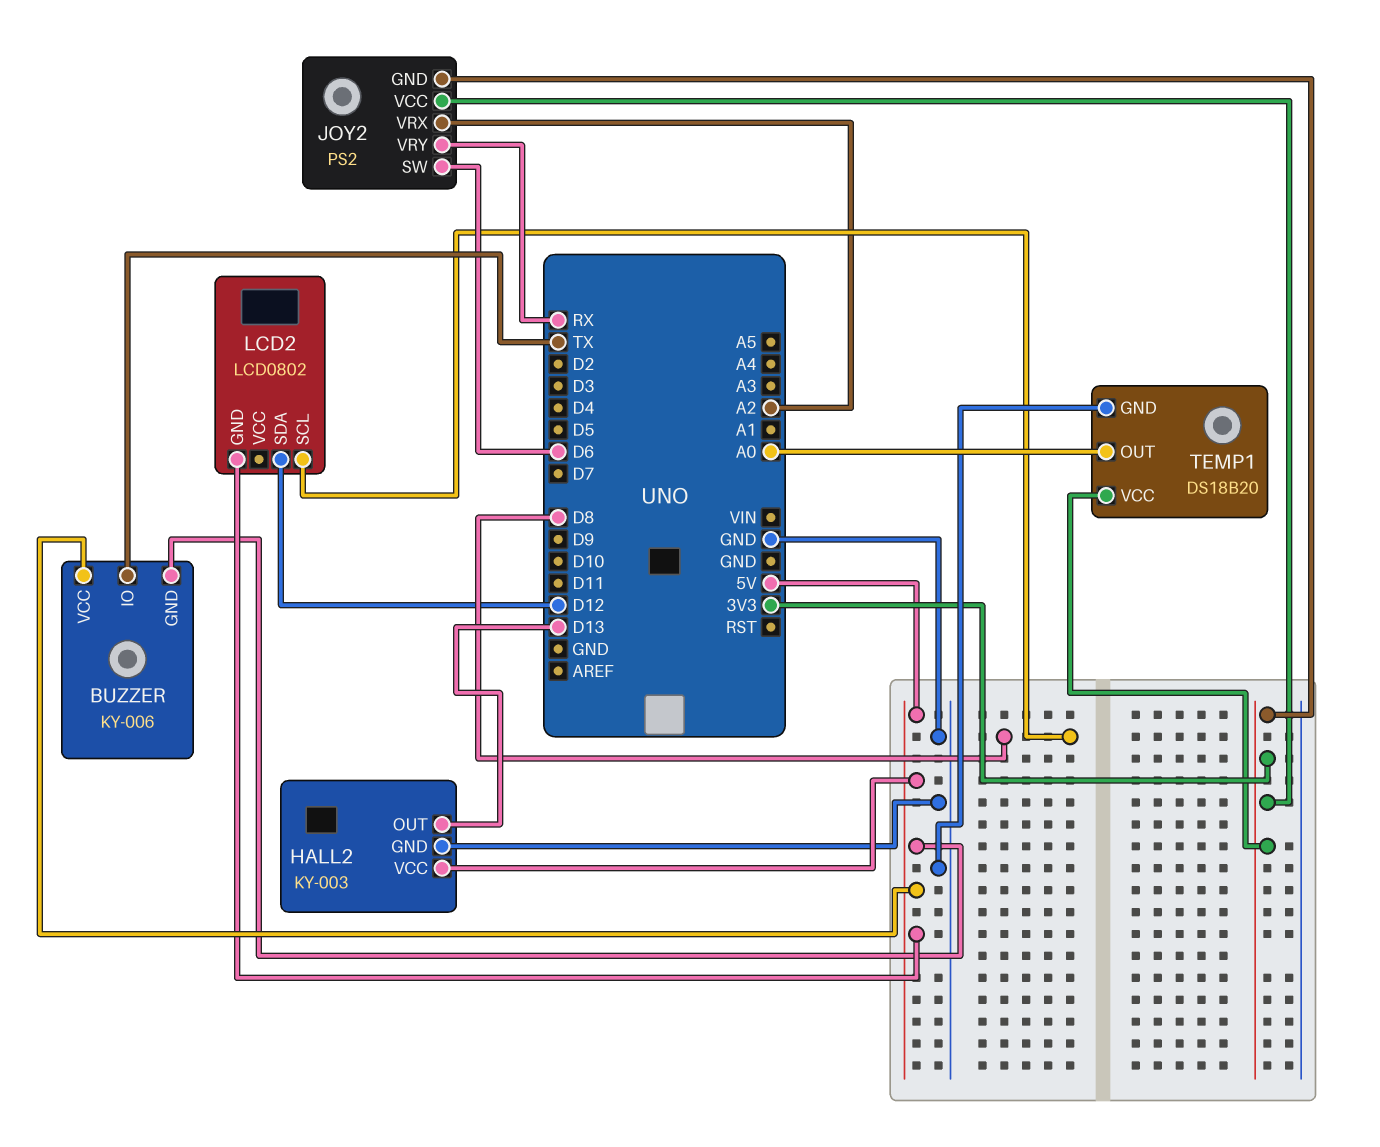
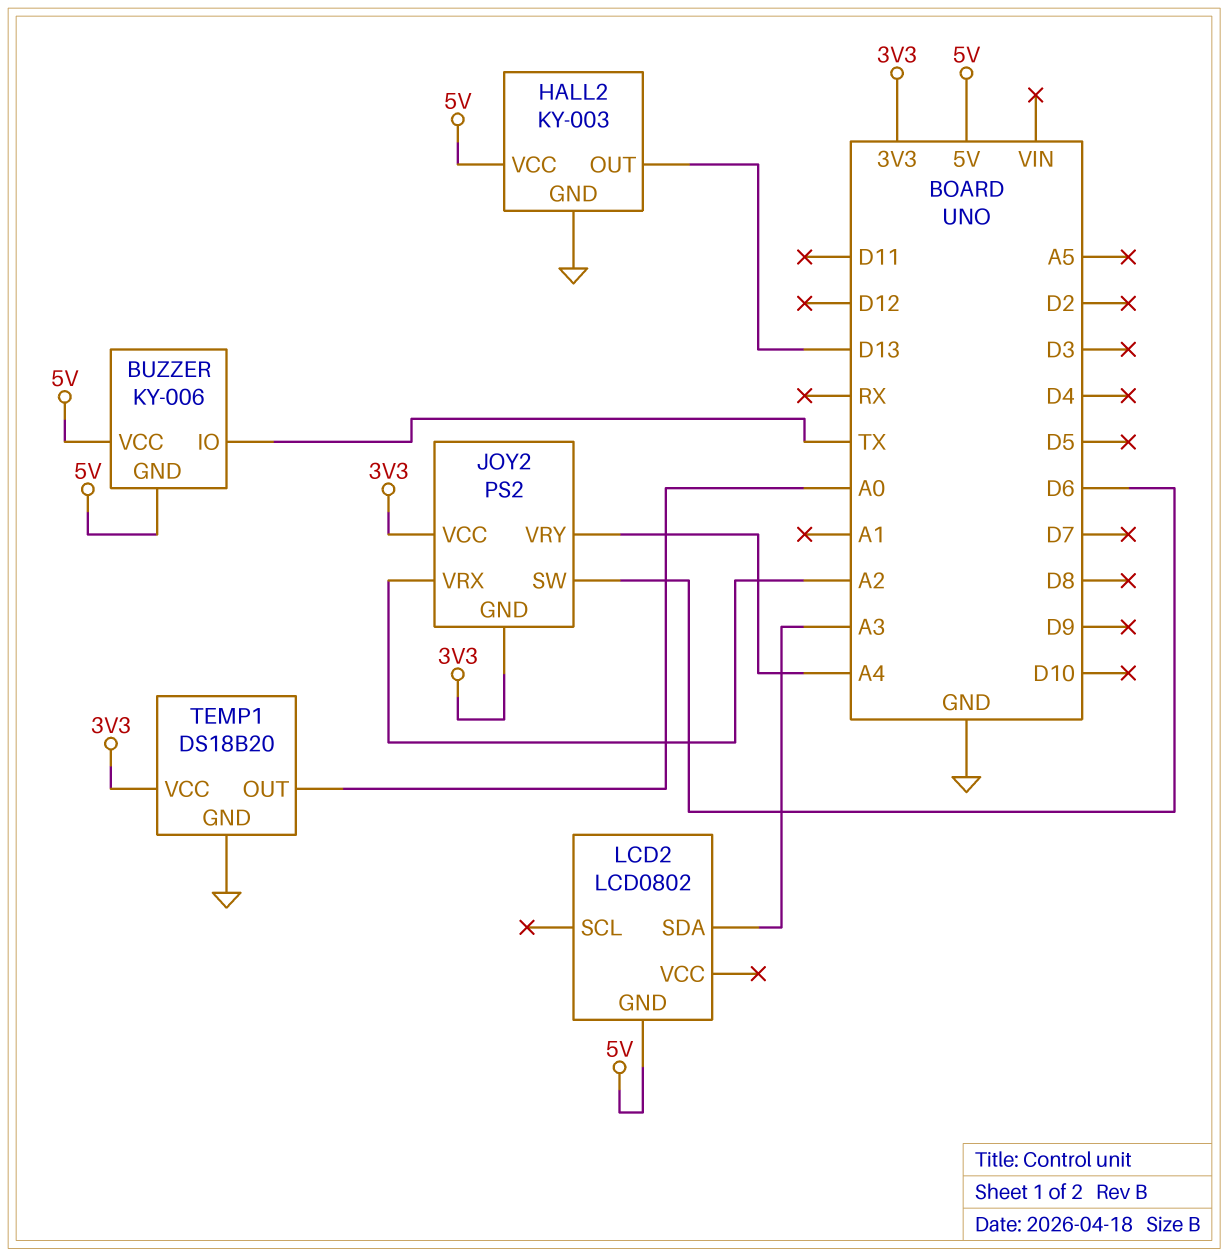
JOY2 pin VRY: RX -> A4
LCD2 pin SCL: D8 -> none
LCD2 pin SDA: D12 -> A3

